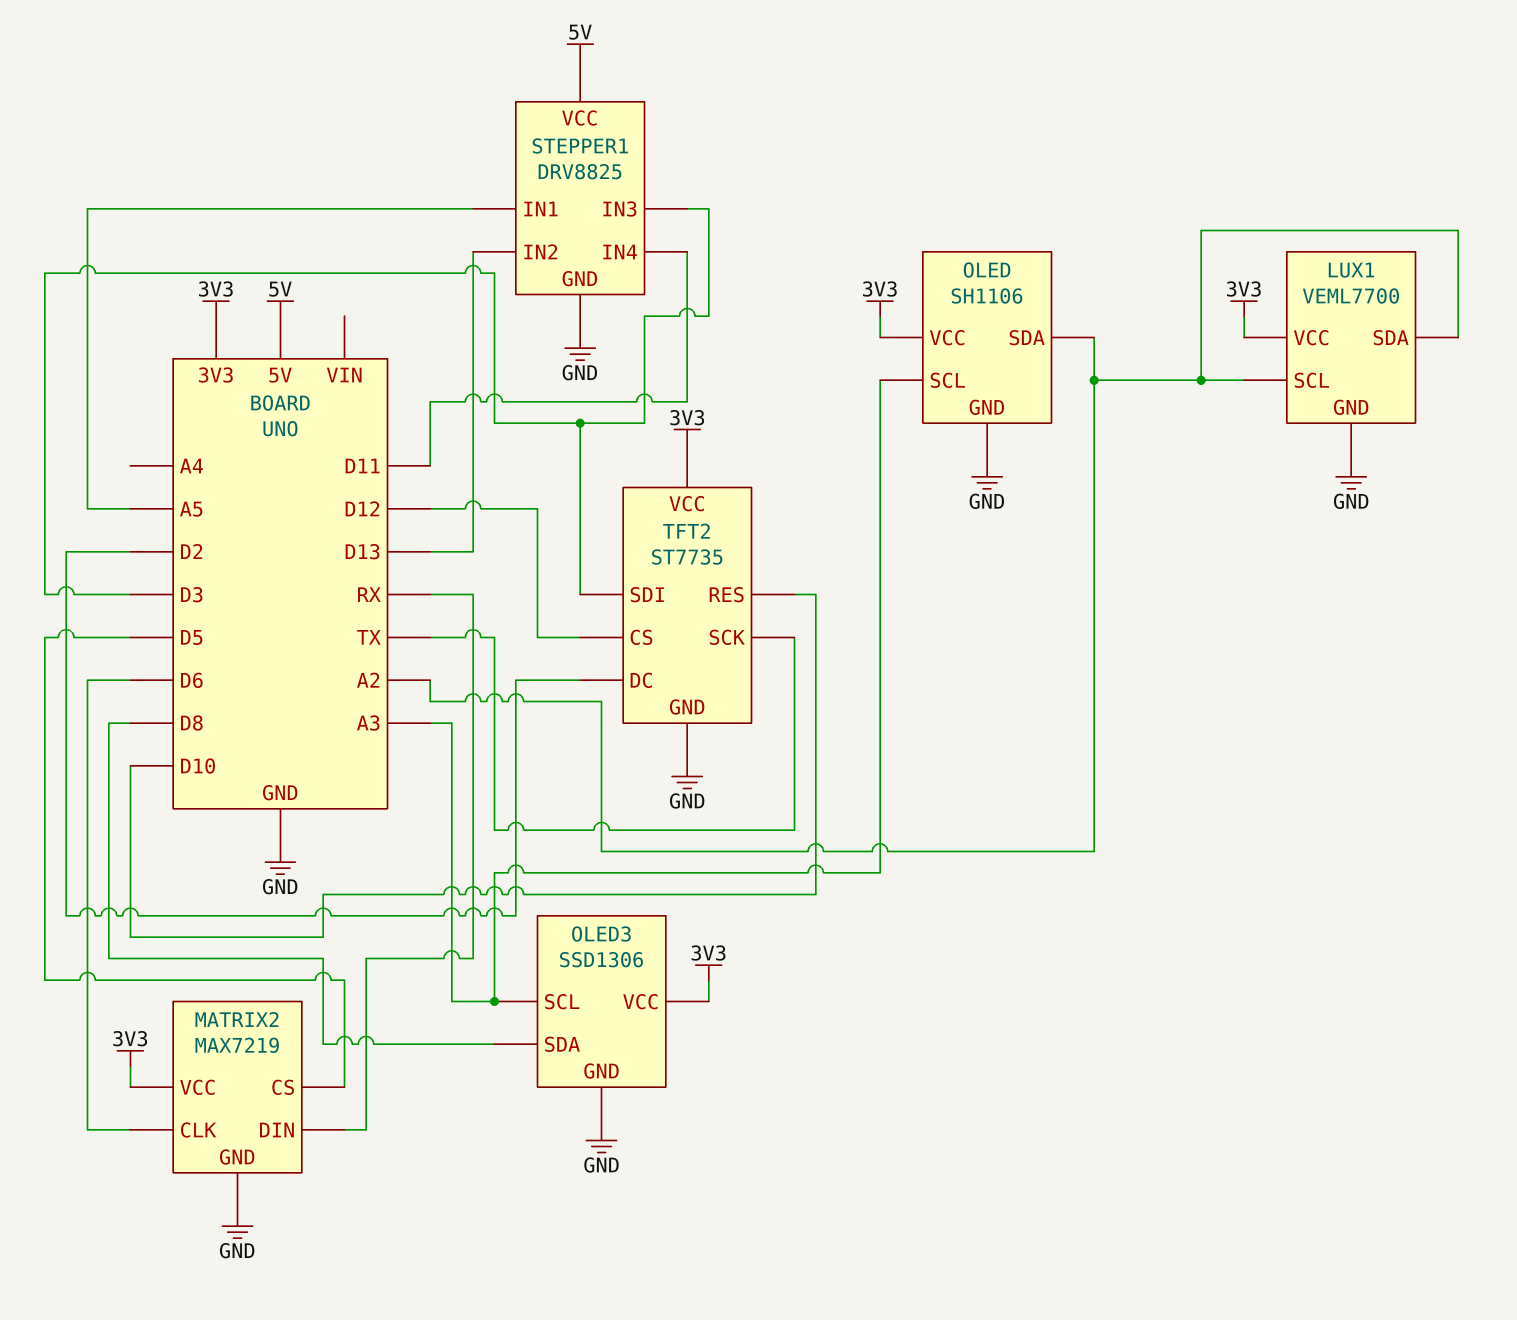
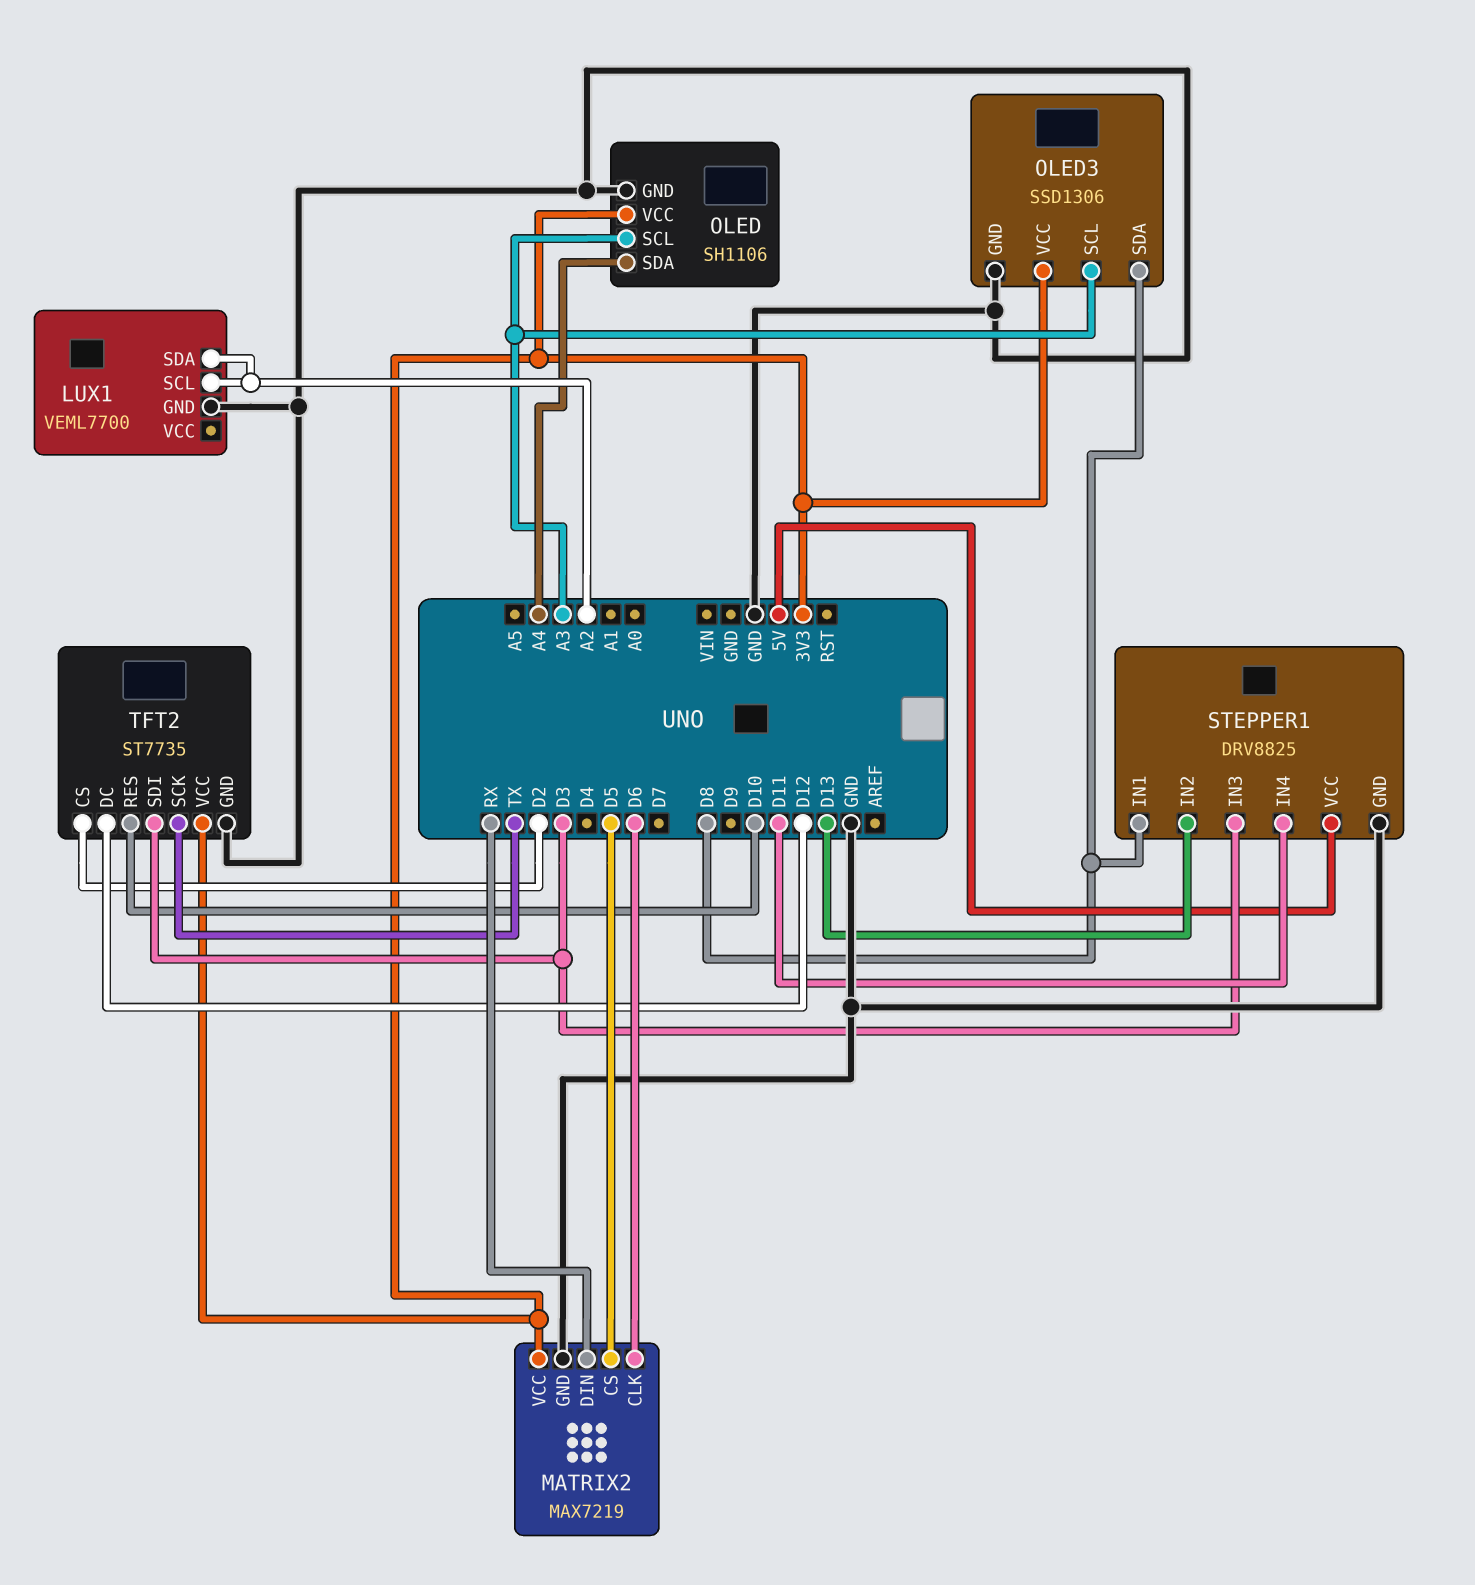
LUX1 pin VCC: 3V3 -> none
OLED pin SDA: A2 -> A4
STEPPER1 pin IN1: A5 -> D8
TFT2 pin CS: D12 -> D2
TFT2 pin DC: D2 -> D12

